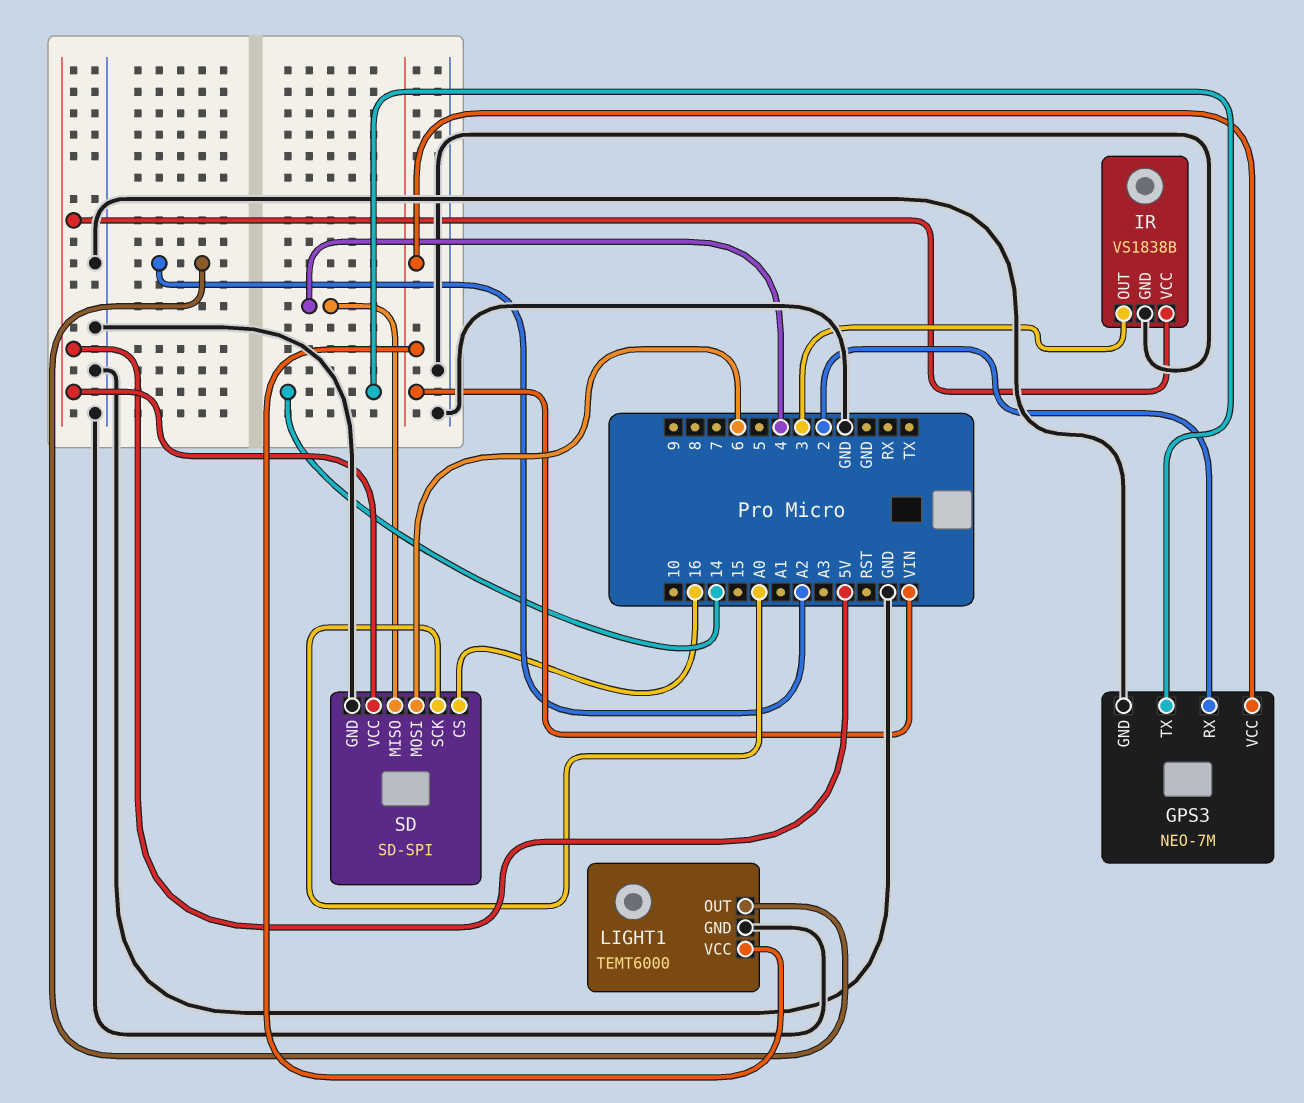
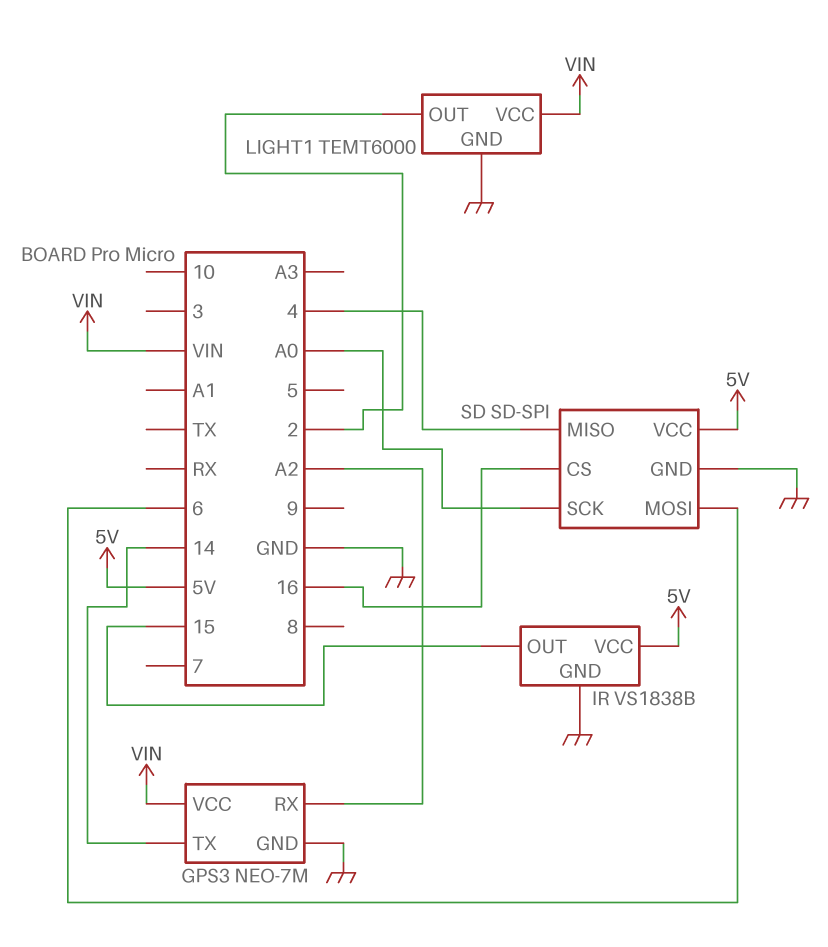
GPS3 pin RX: 2 -> A2
IR pin OUT: 3 -> 15
LIGHT1 pin OUT: A2 -> 2

